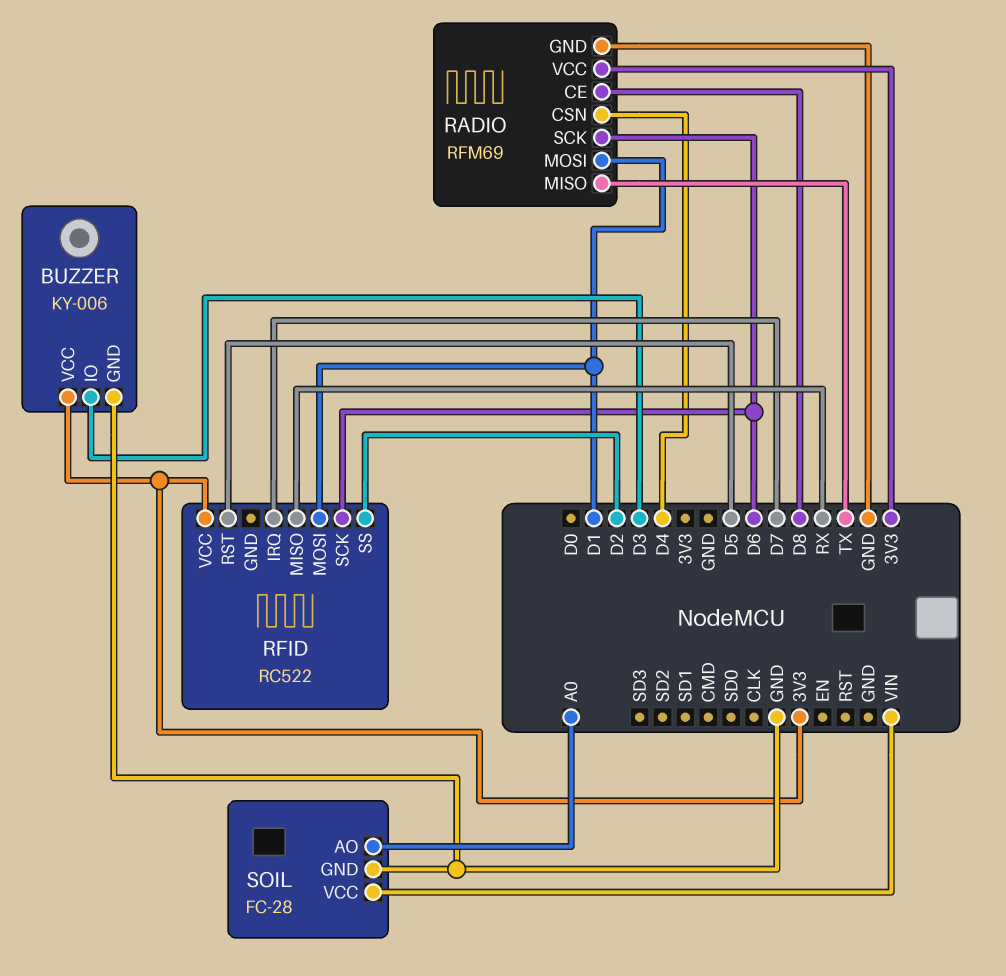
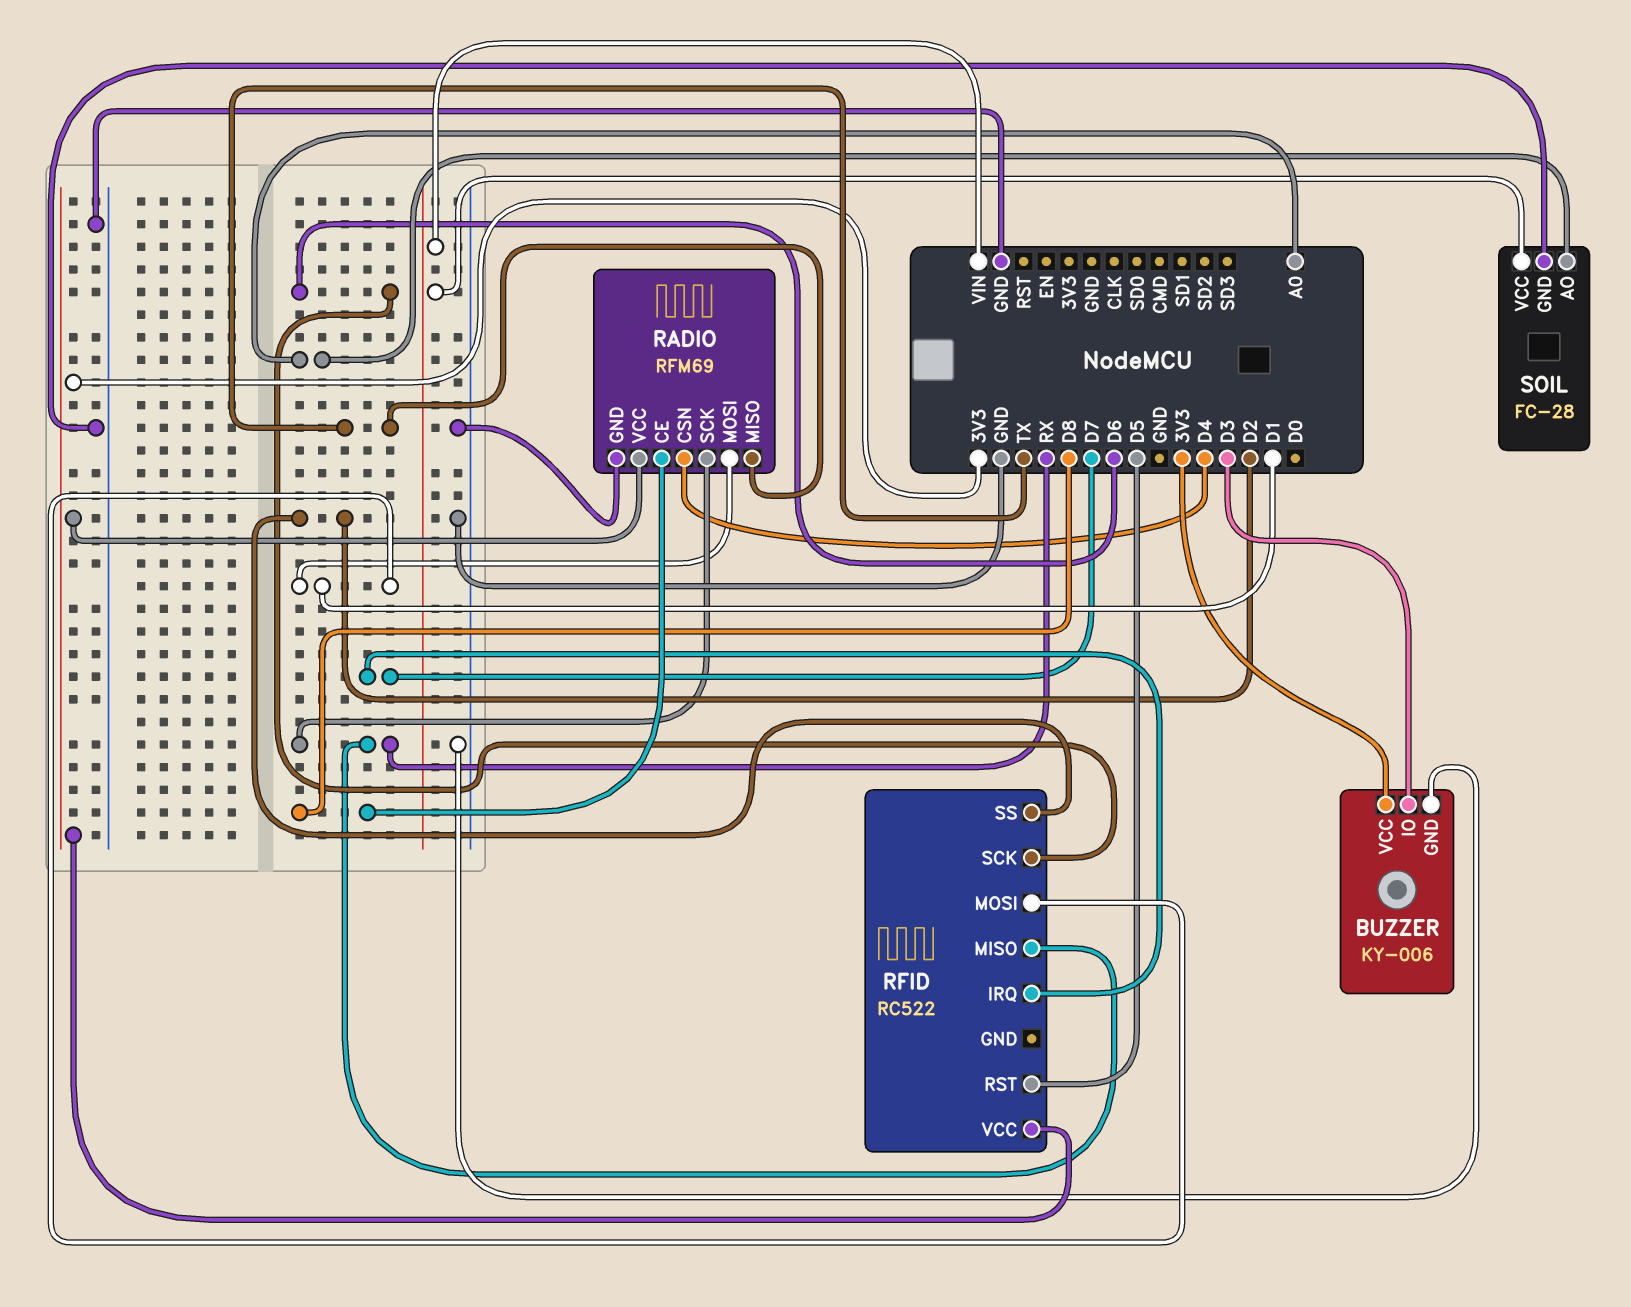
RADIO pin SCK: D6 -> RX

